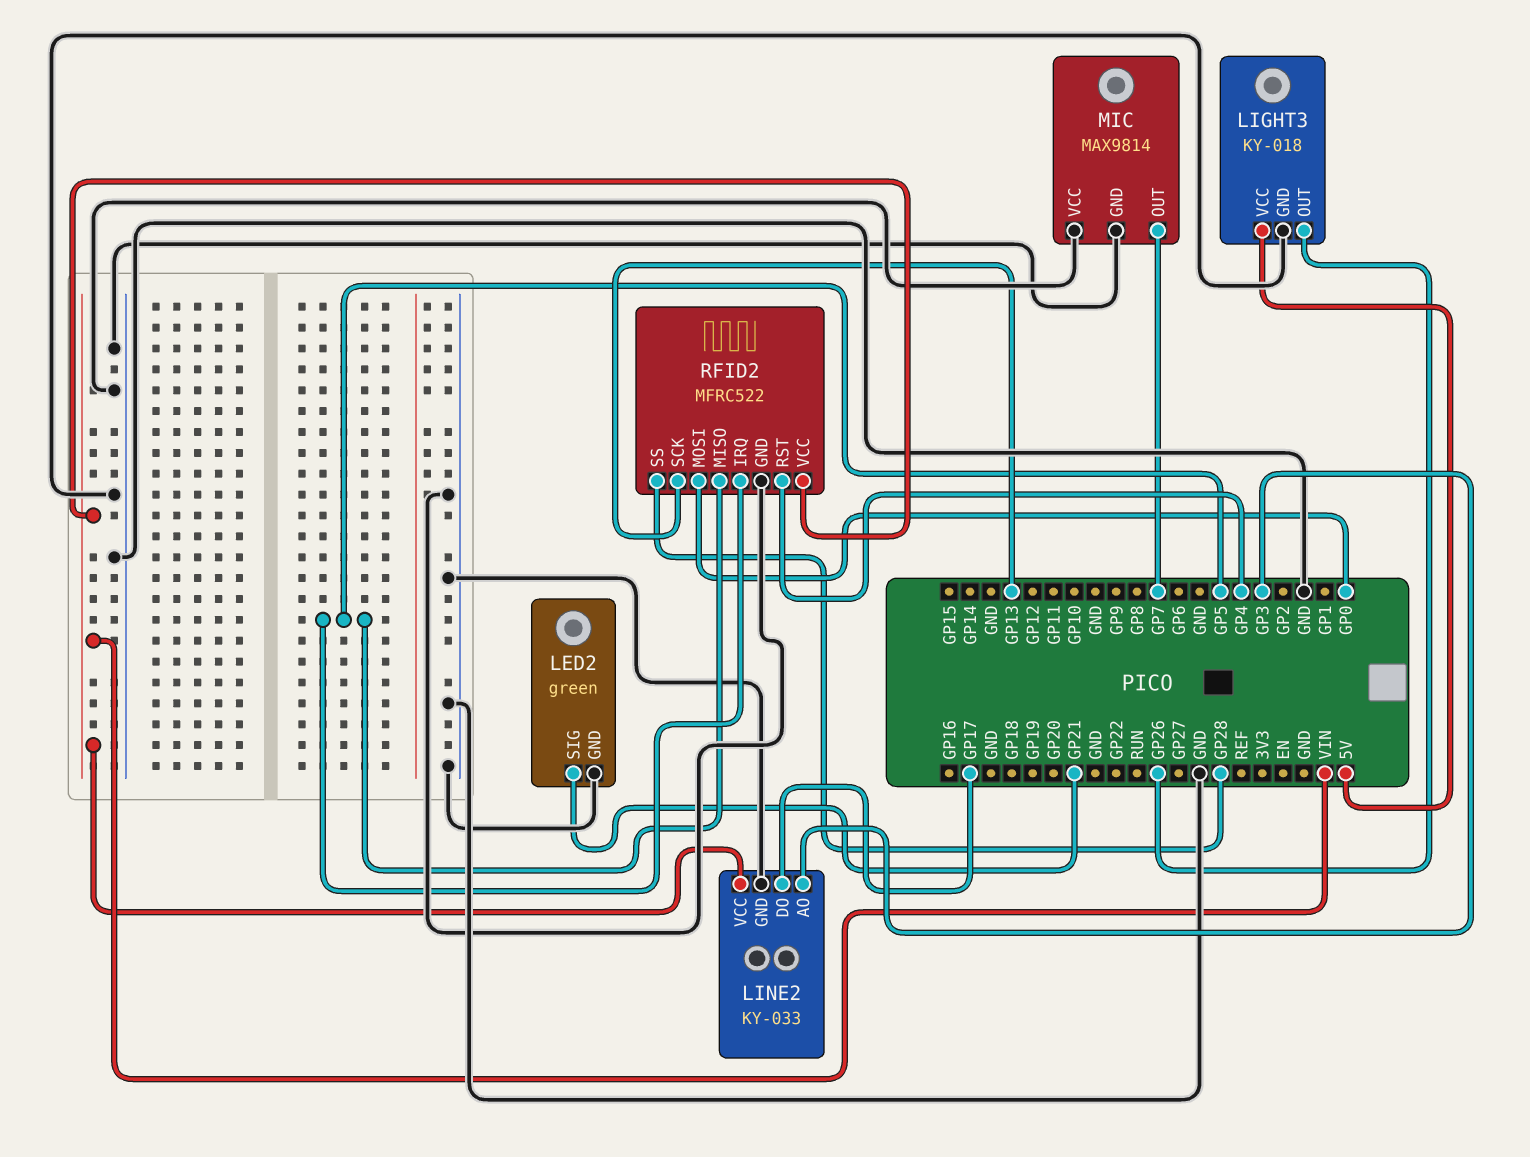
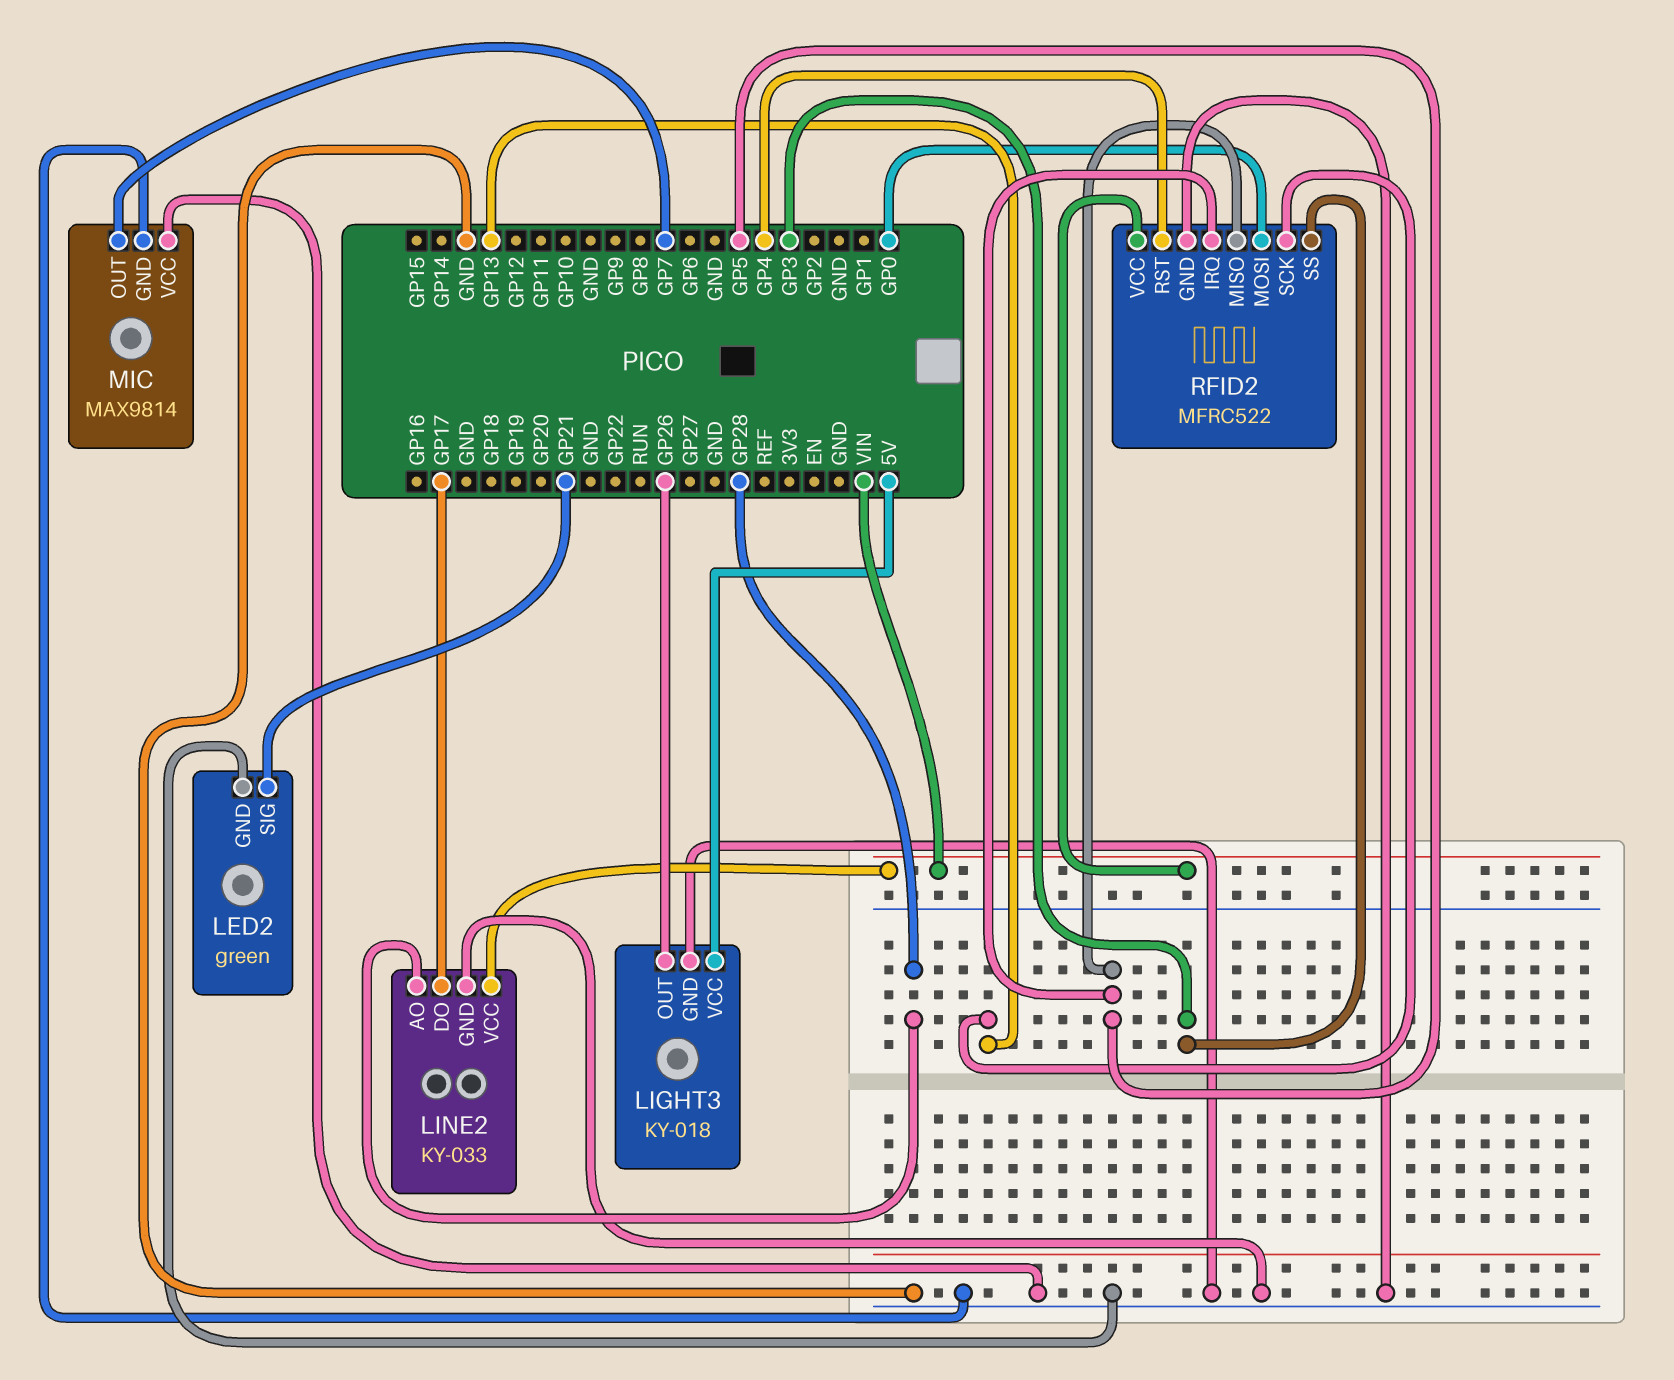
LINE2 pin AO: GP3 -> GP28
RFID2 pin SS: GP28 -> GP3

